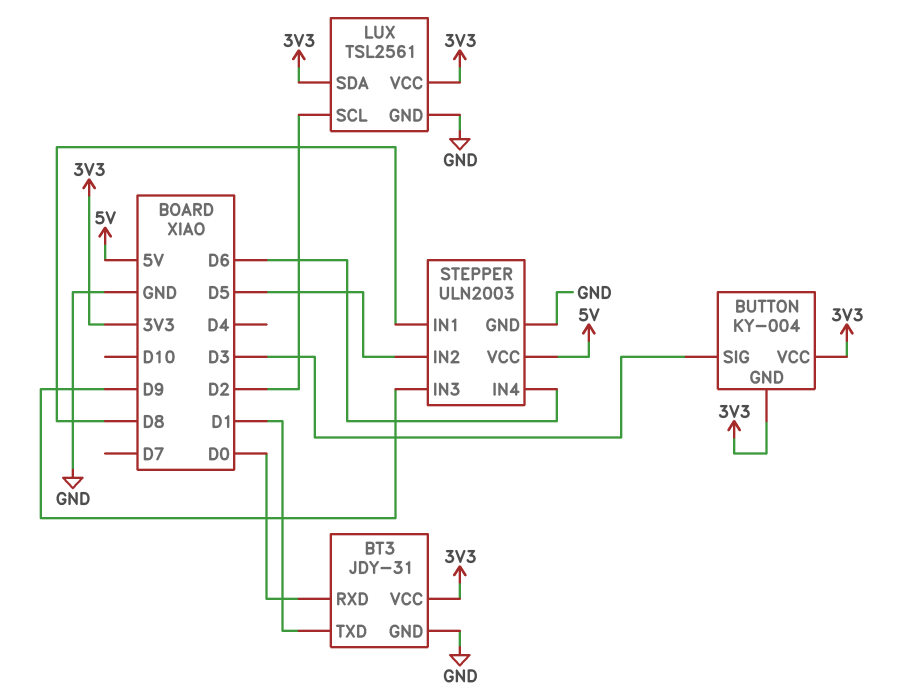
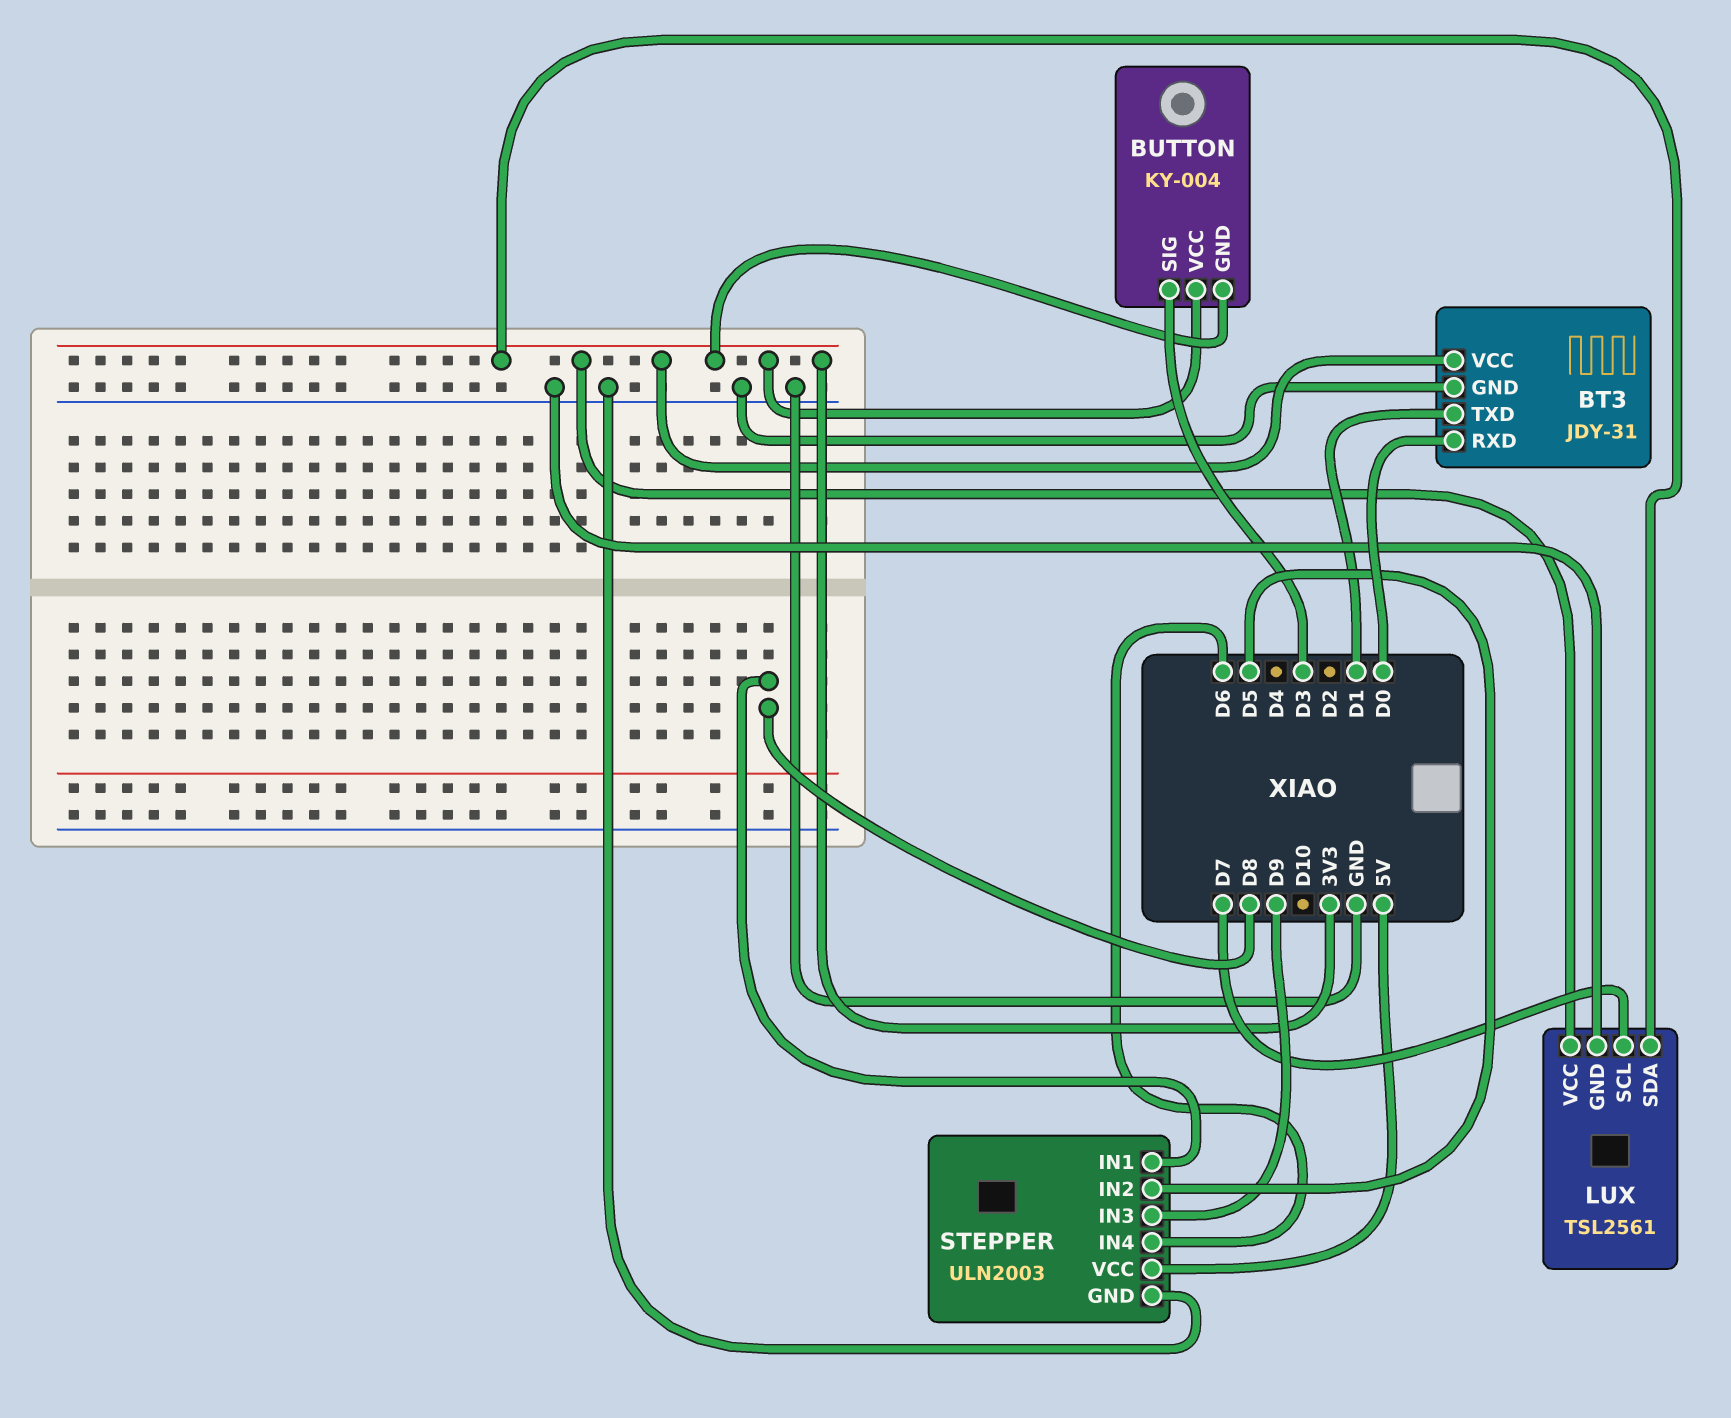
LUX pin SCL: D2 -> D7

